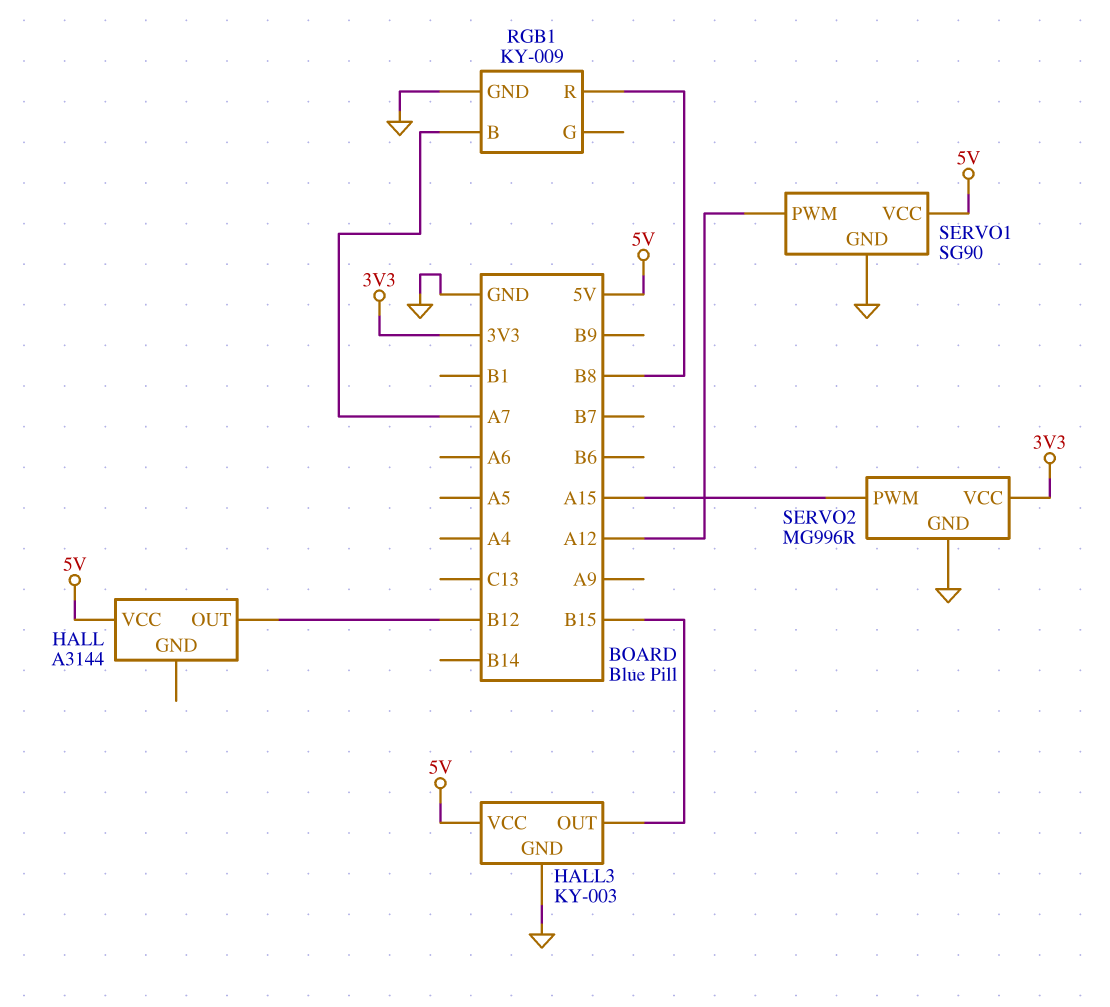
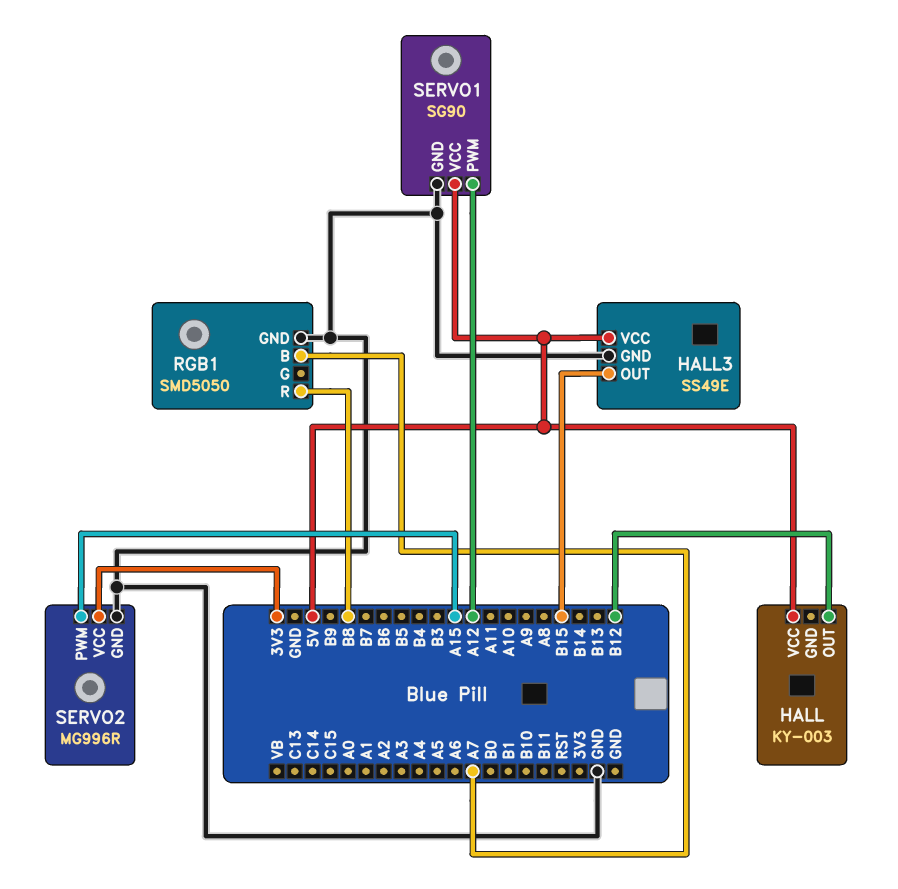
HALL: A3144 -> KY-003
HALL3: KY-003 -> SS49E
RGB1: KY-009 -> SMD5050

